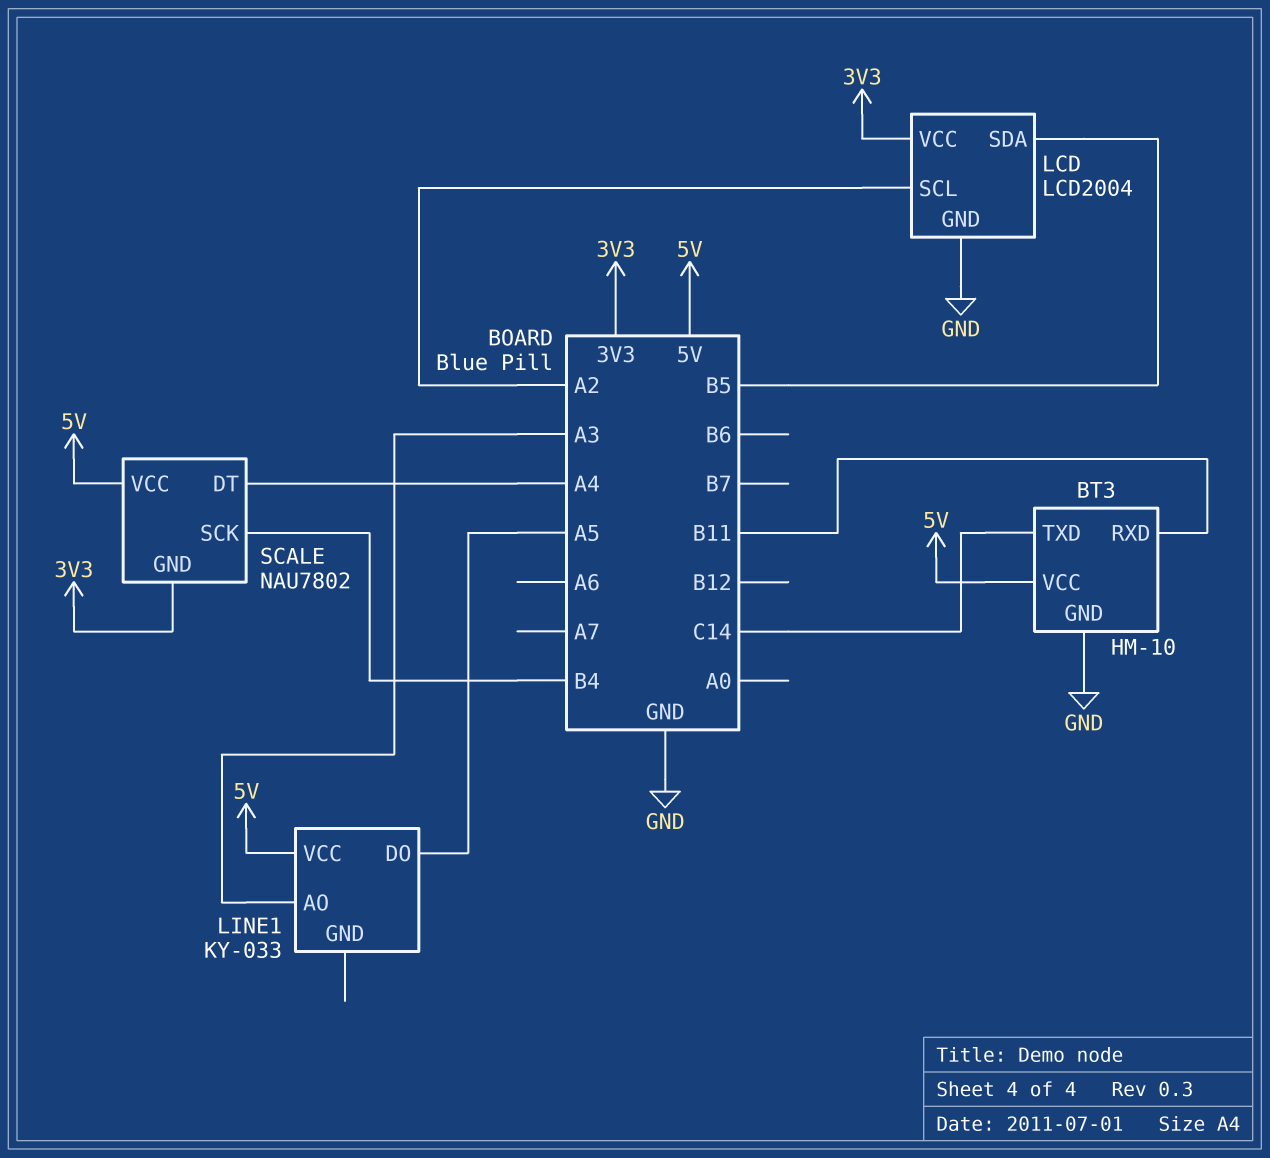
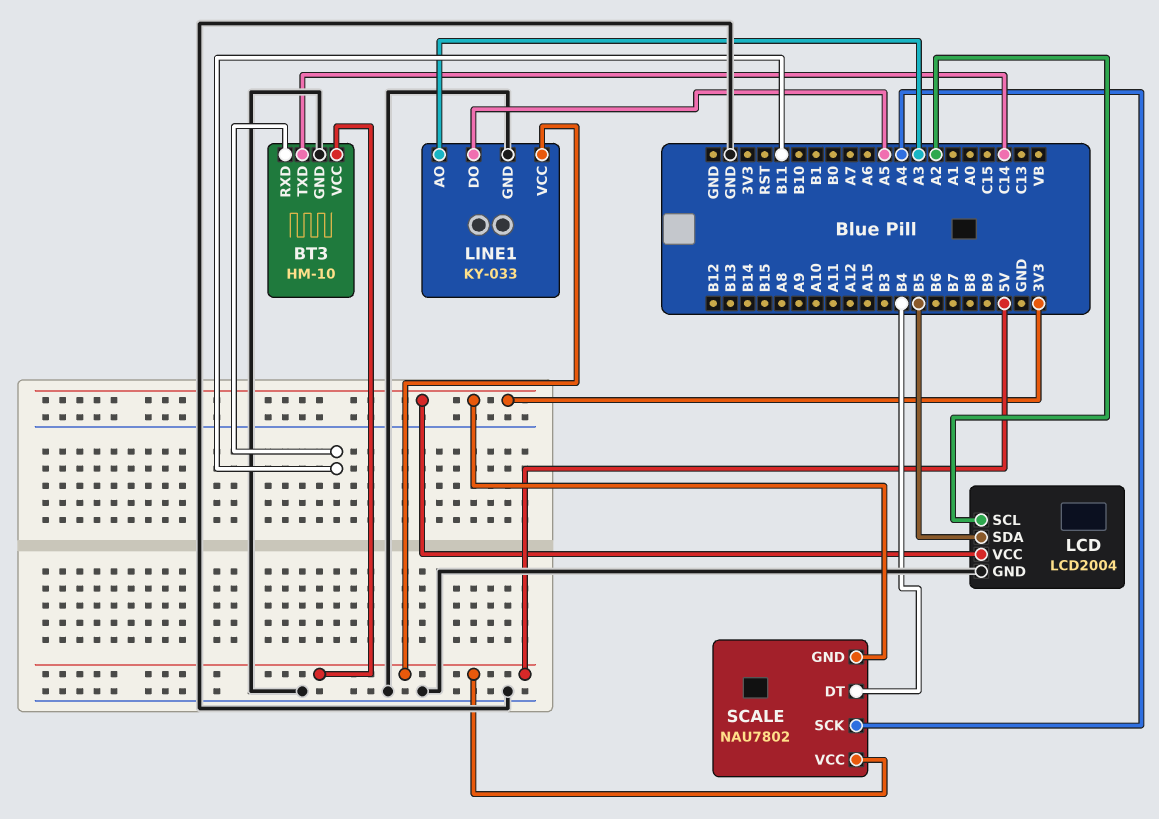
LINE1 pin GND: none -> GND
SCALE pin DT: A4 -> B4
SCALE pin SCK: B4 -> A4

